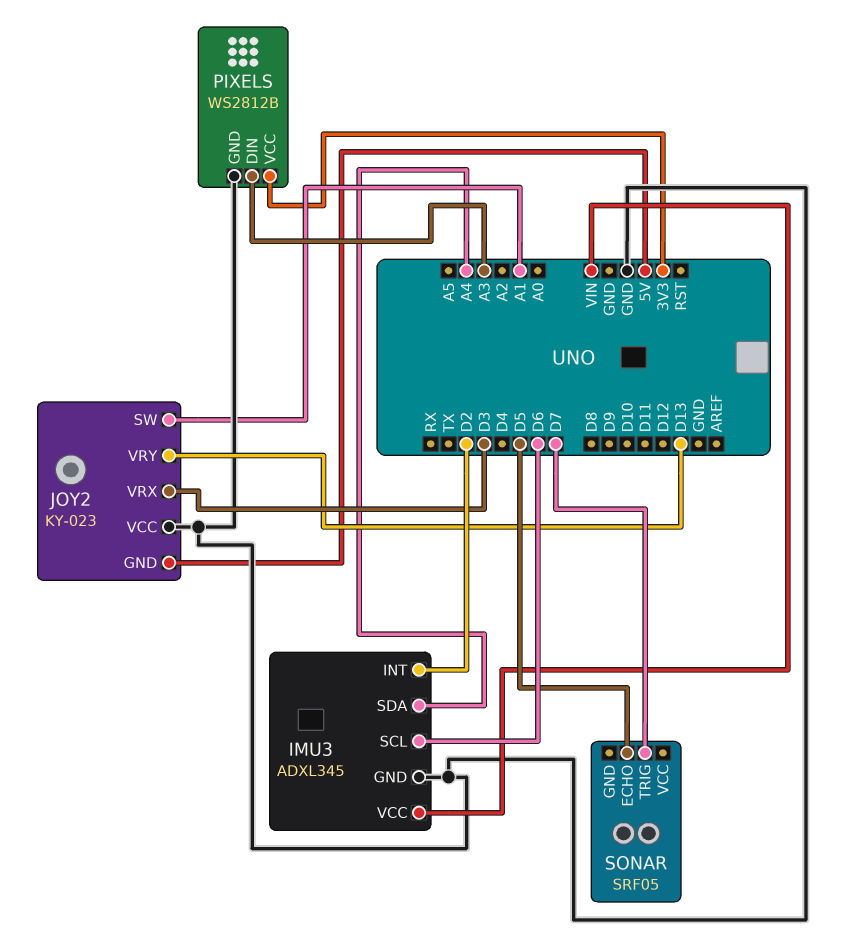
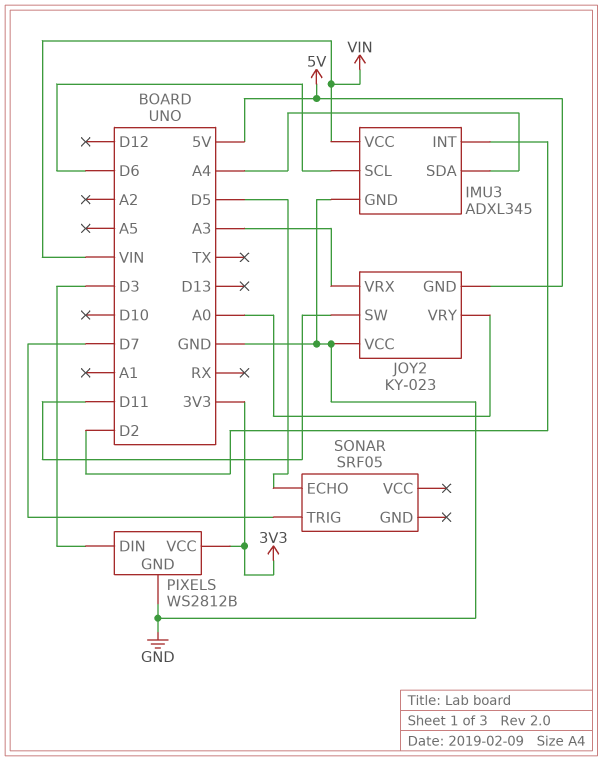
JOY2 pin SW: A1 -> D11
JOY2 pin VRX: D3 -> A3
JOY2 pin VRY: D13 -> A0
PIXELS pin DIN: A3 -> D3

